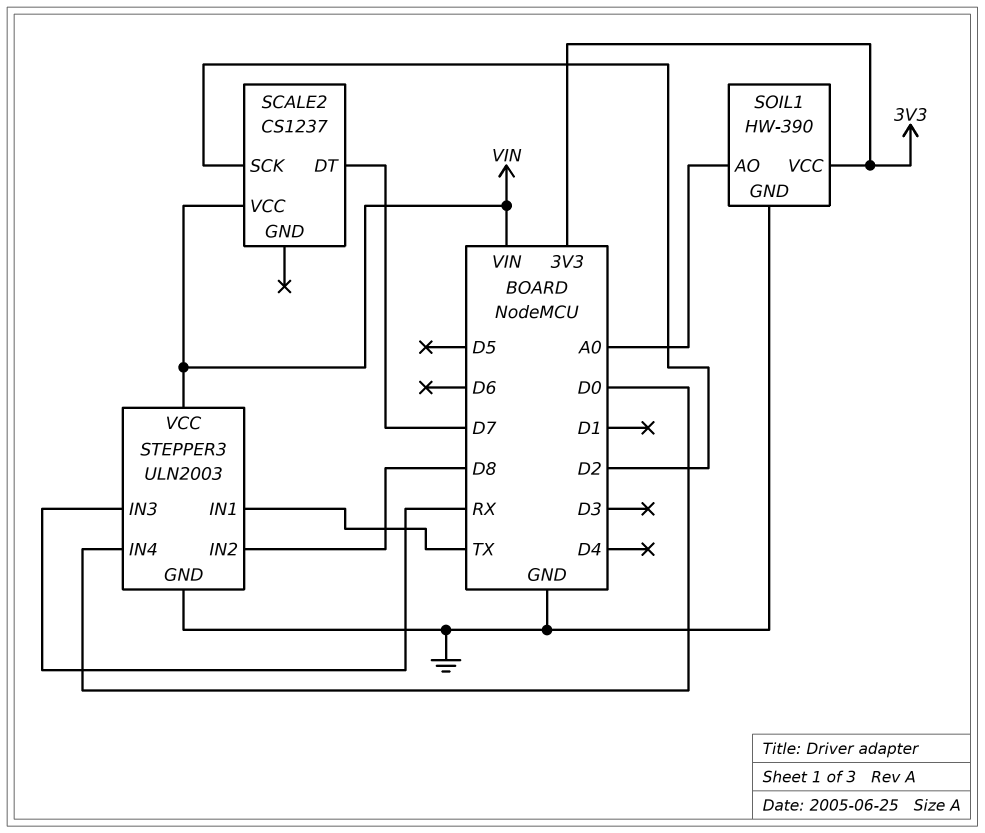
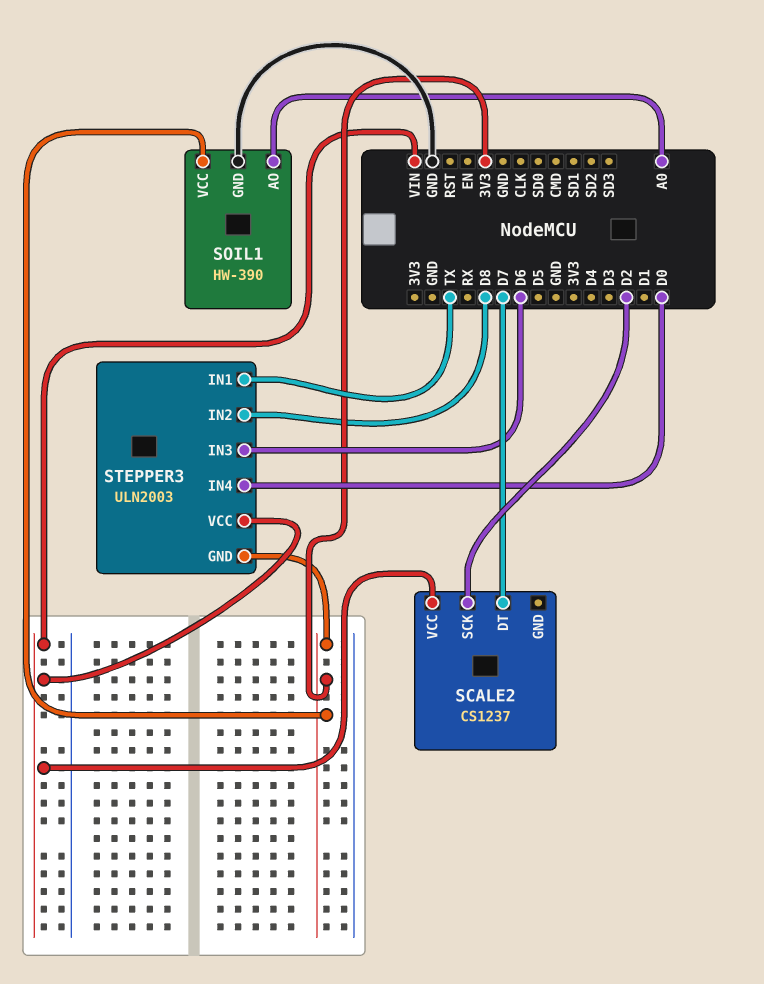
STEPPER3 pin GND: GND -> 3V3
STEPPER3 pin IN3: RX -> D6

